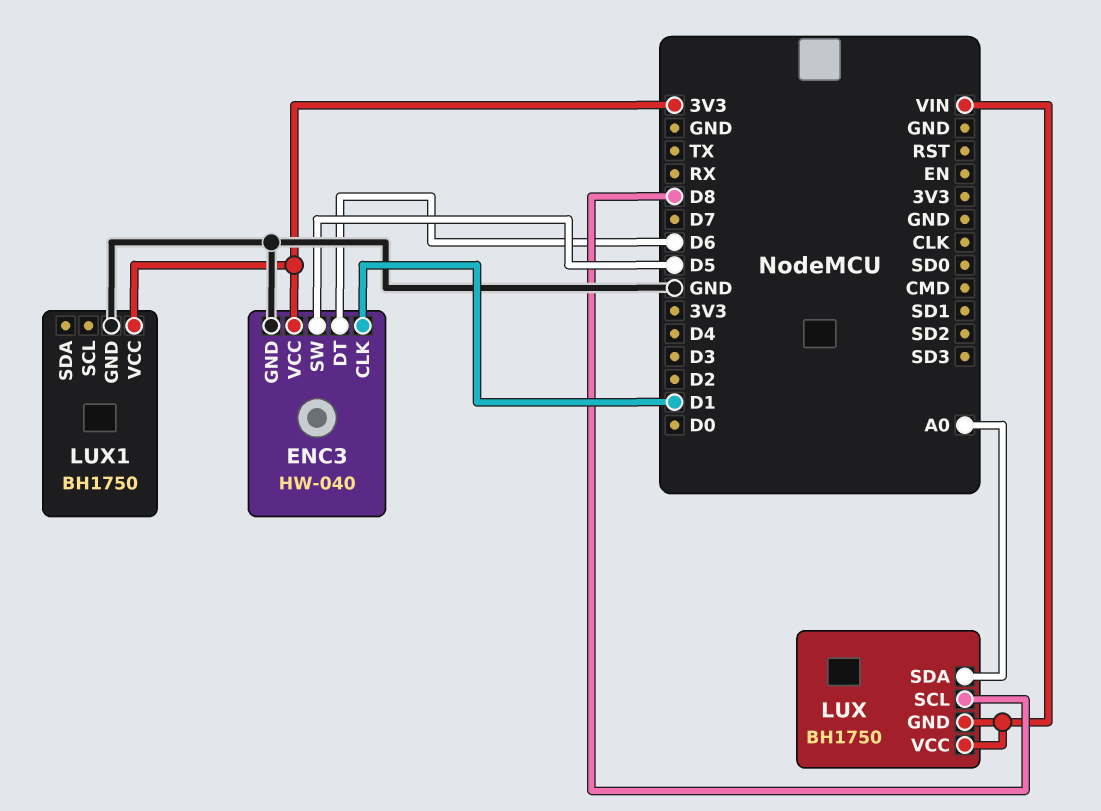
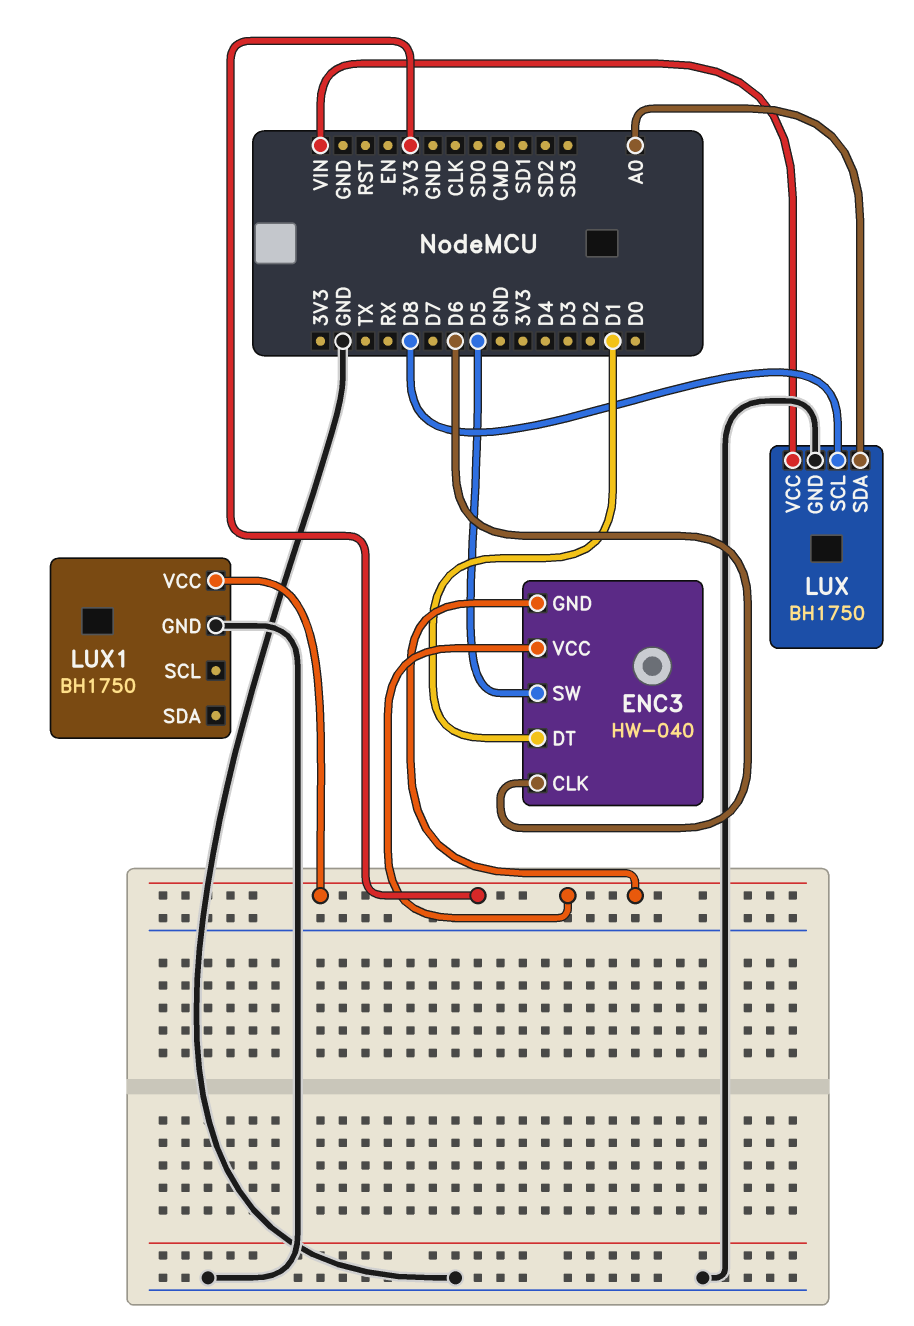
ENC3 pin CLK: D1 -> D6
ENC3 pin DT: D6 -> D1
ENC3 pin GND: GND -> 3V3
LUX pin GND: VIN -> GND

